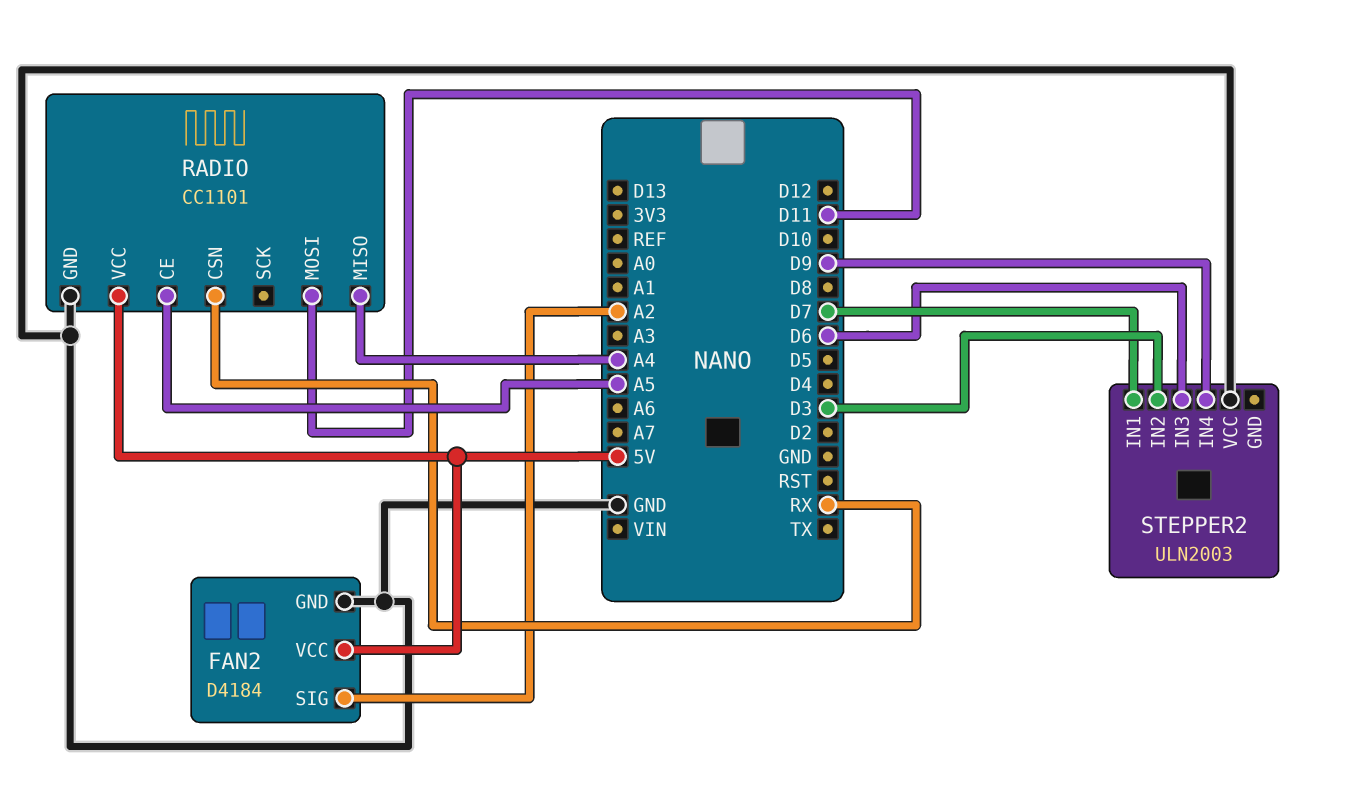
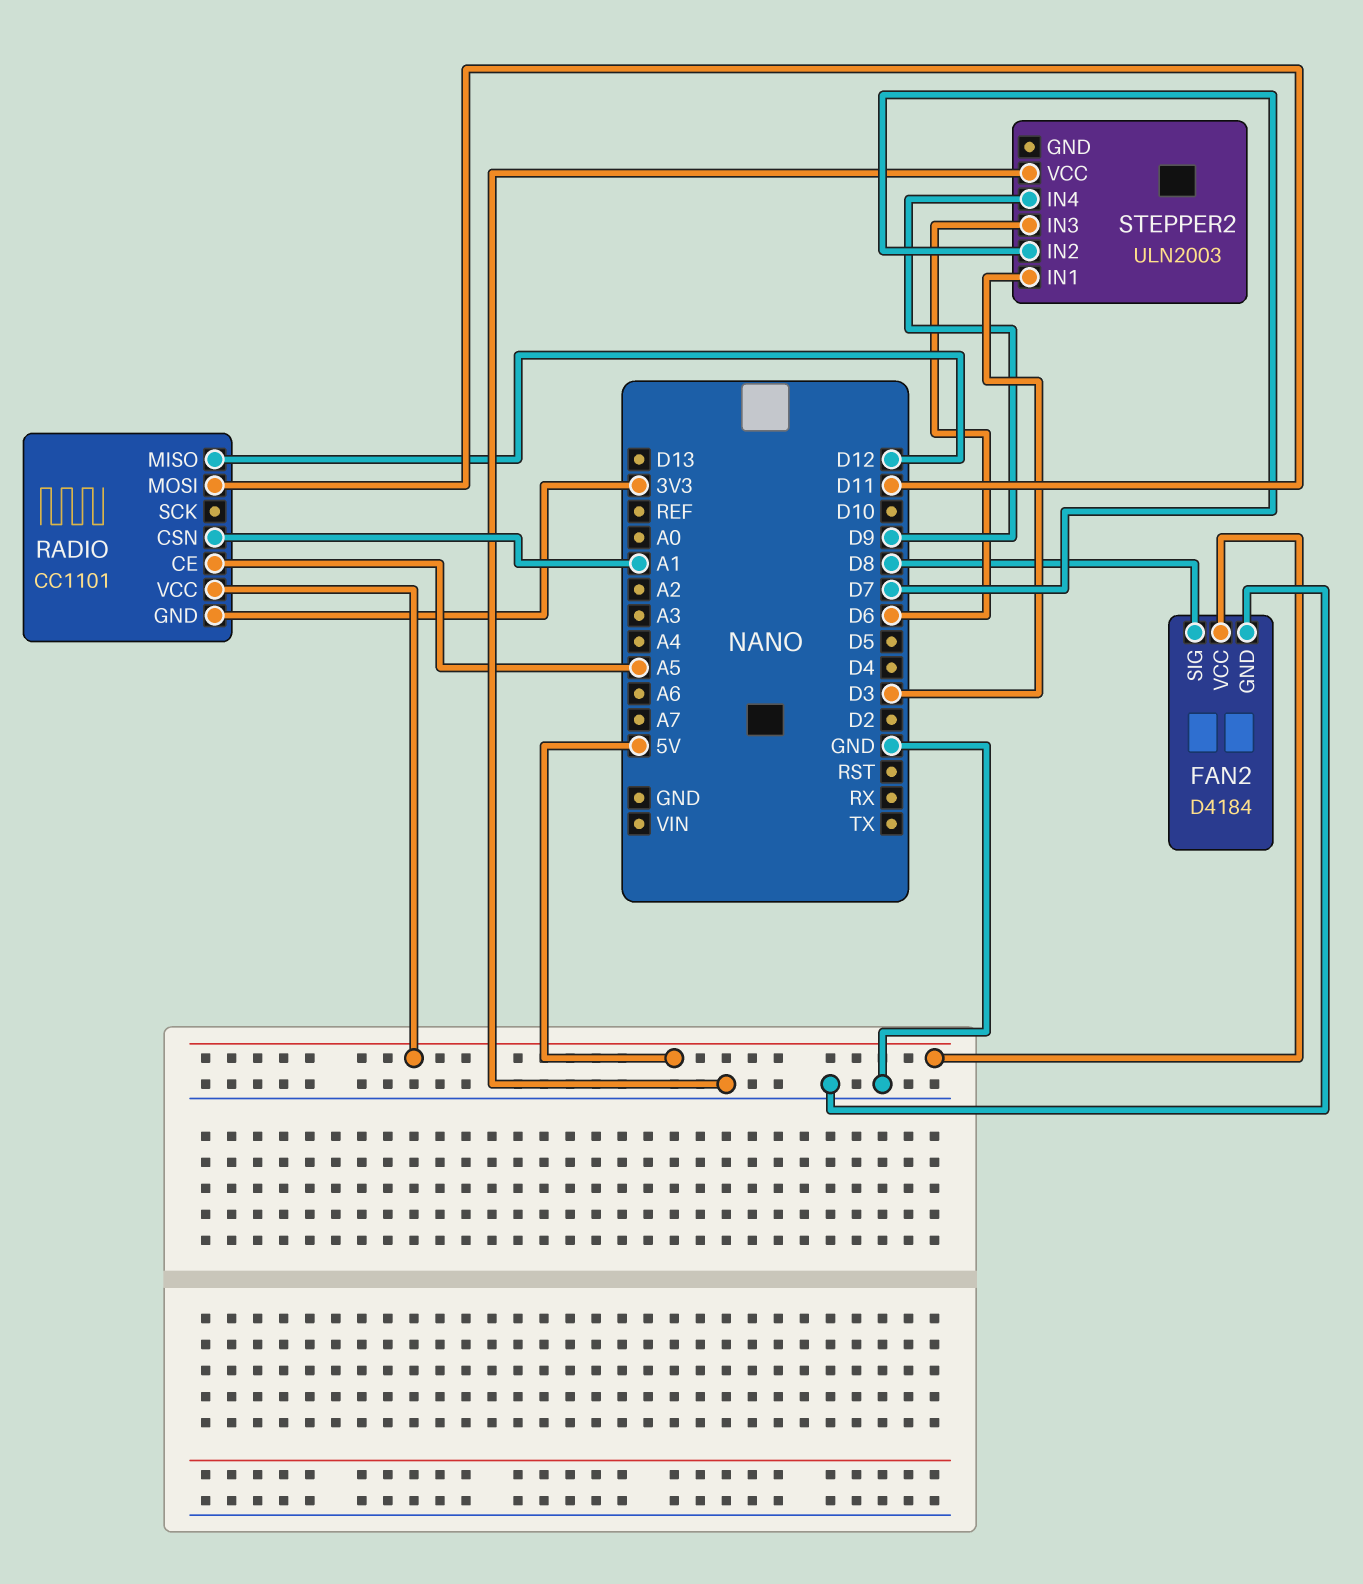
FAN2 pin SIG: A2 -> D8
RADIO pin CSN: RX -> A1
RADIO pin GND: GND -> 3V3
RADIO pin MISO: A4 -> D12
STEPPER2 pin IN1: D7 -> D3
STEPPER2 pin IN2: D3 -> D7

